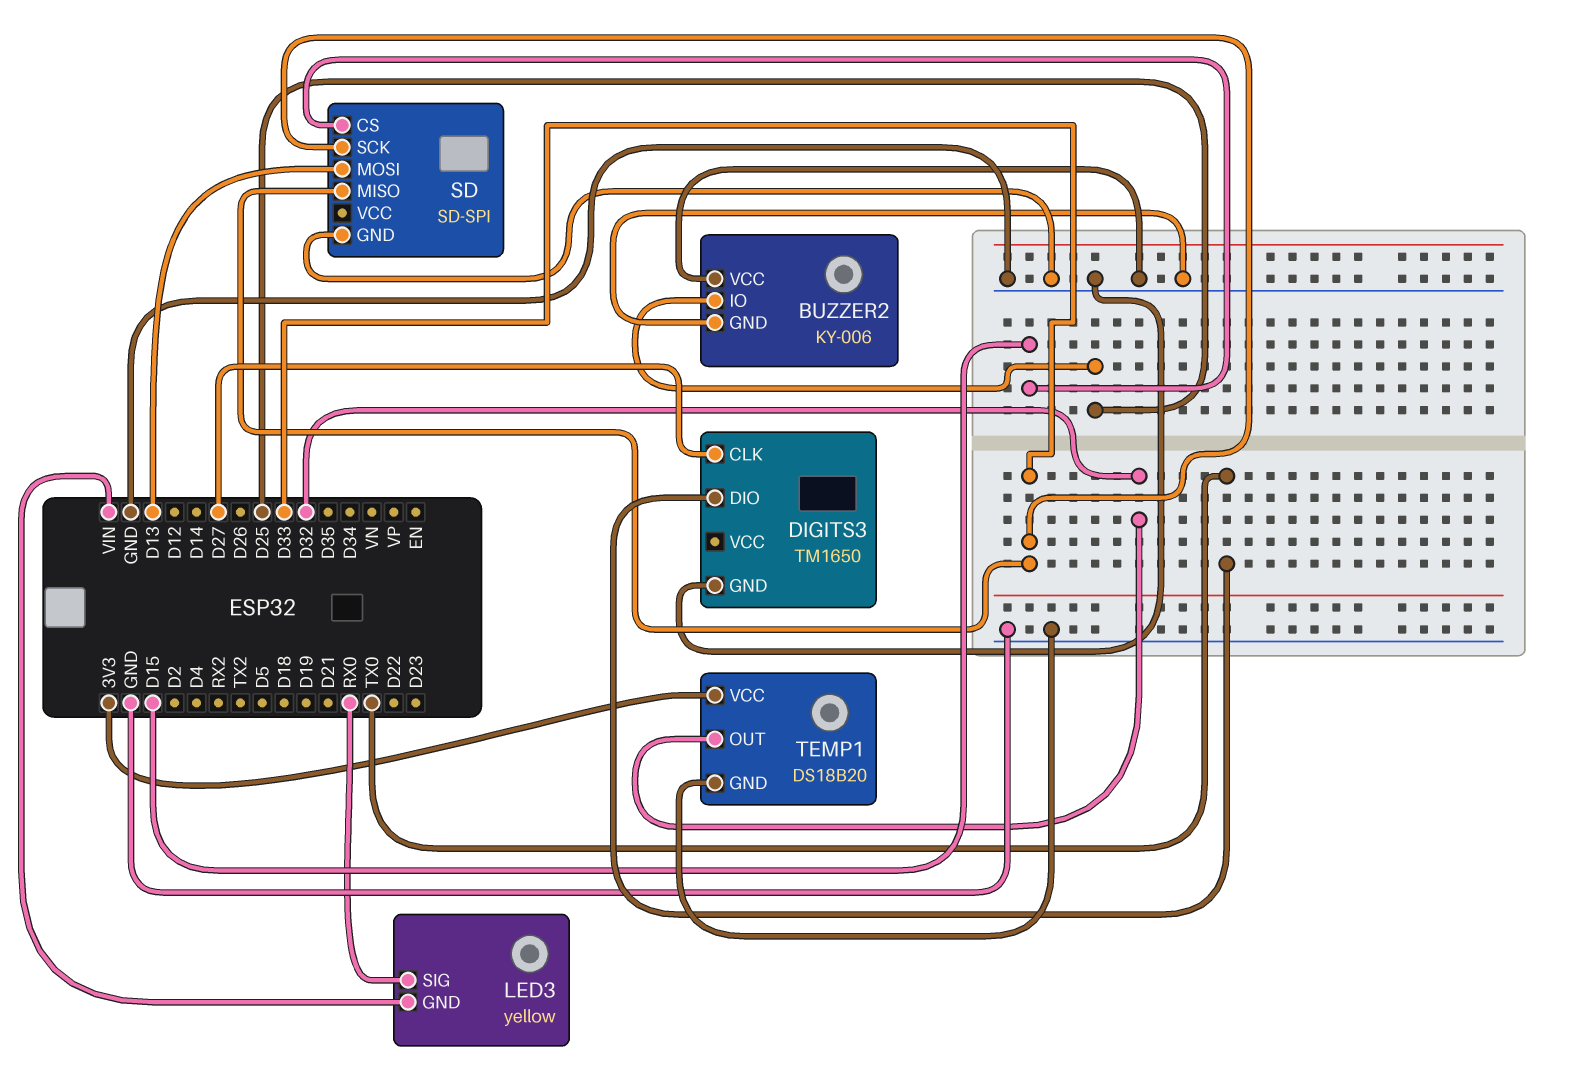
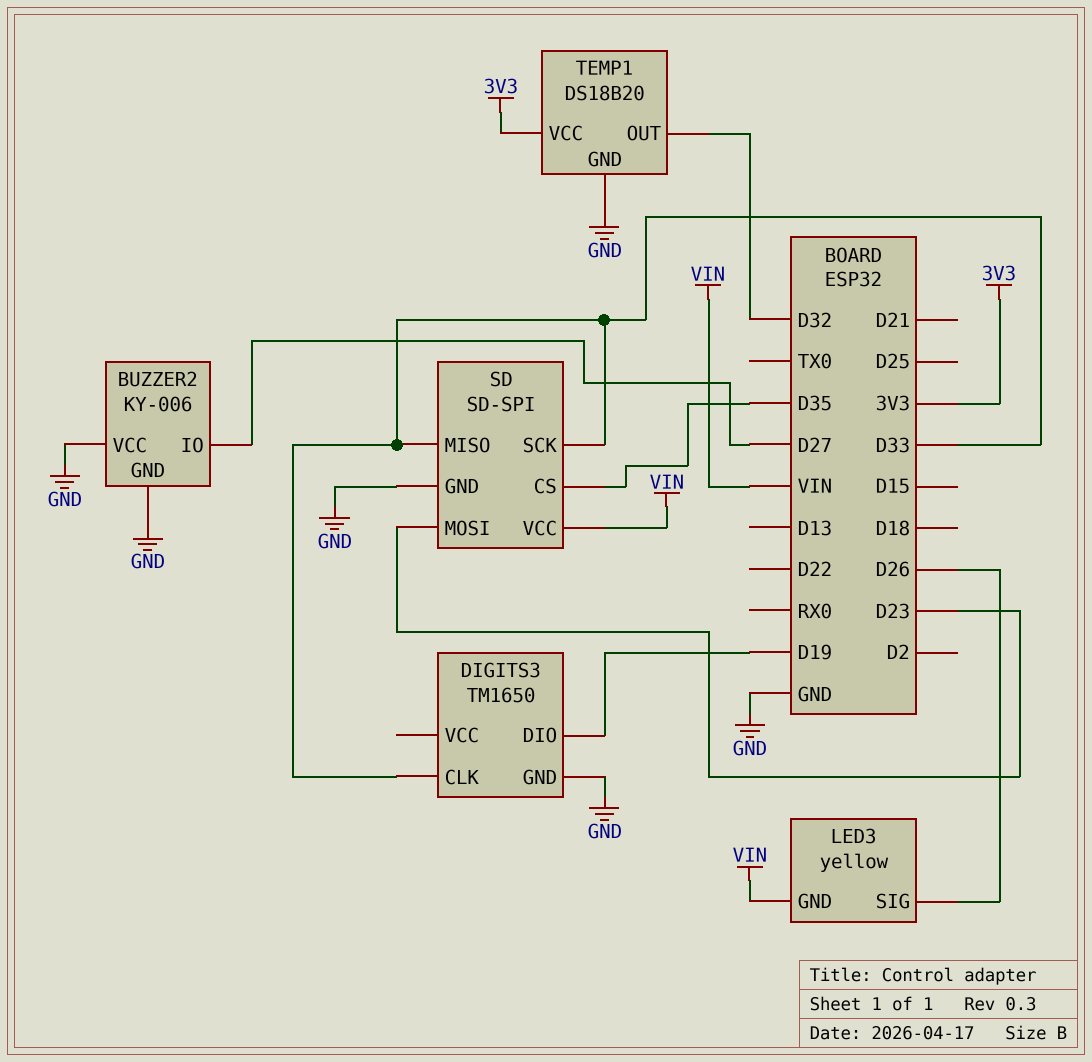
BUZZER2 pin IO: D25 -> D27
DIGITS3 pin CLK: D27 -> D33
DIGITS3 pin DIO: TX0 -> D19
LED3 pin SIG: RX0 -> D26
SD pin CS: D15 -> D35
SD pin MOSI: D13 -> D23
SD pin VCC: none -> VIN

